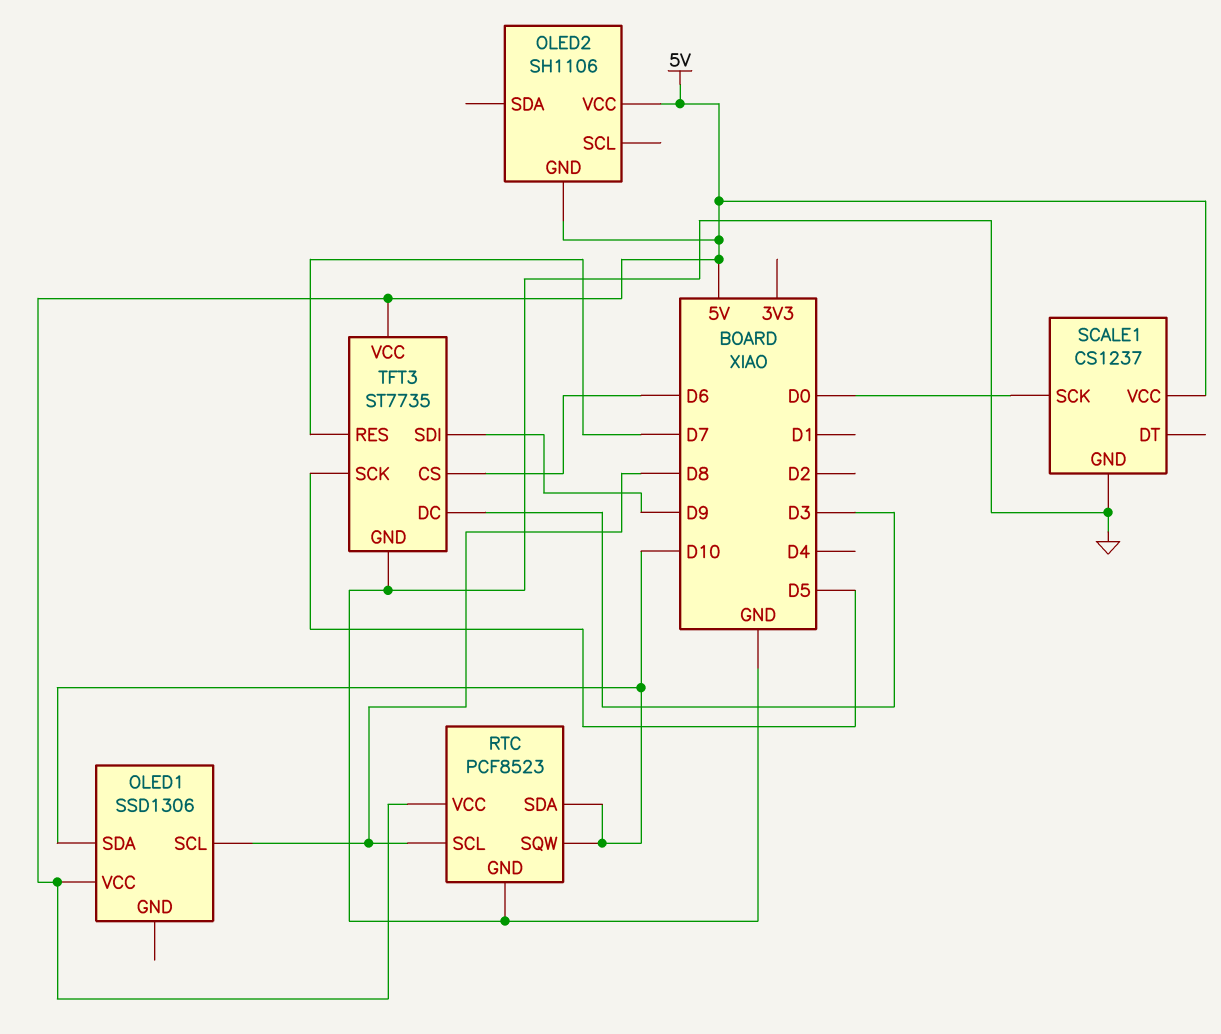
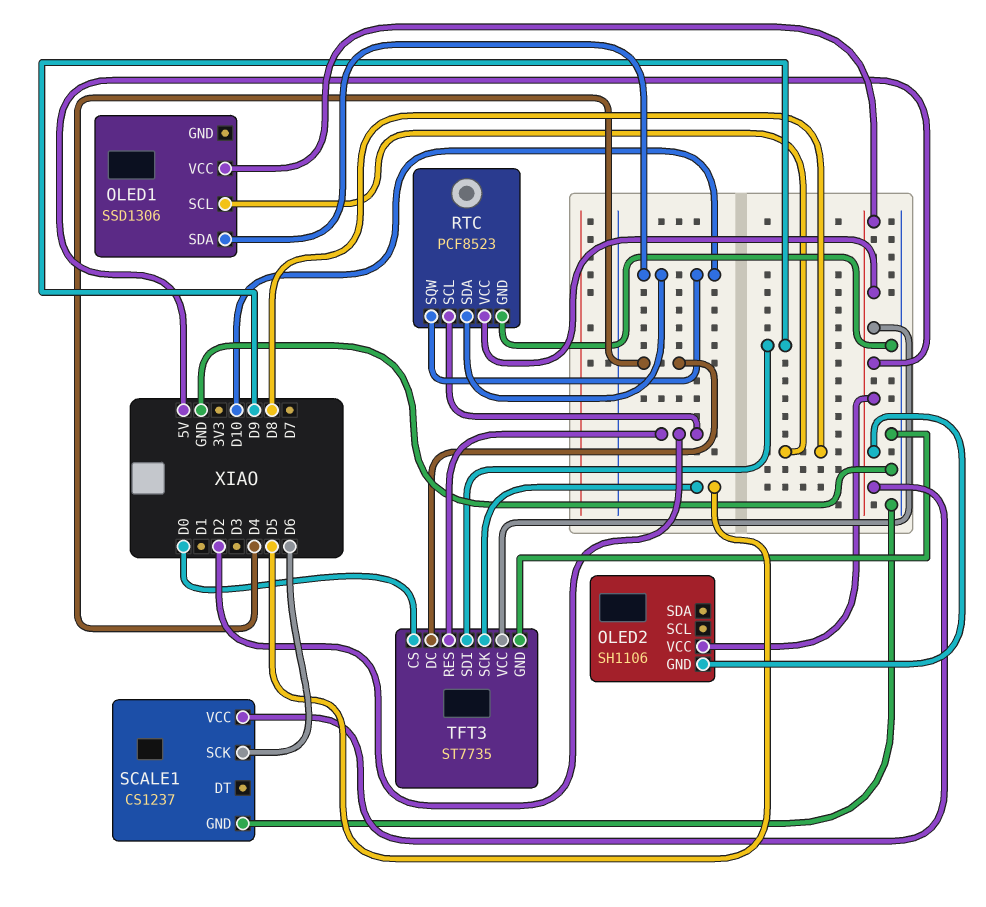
RTC pin SCL: D8 -> D2
SCALE1 pin SCK: D0 -> D6
TFT3 pin CS: D6 -> D0
TFT3 pin DC: D3 -> D4
TFT3 pin RES: D7 -> D2

